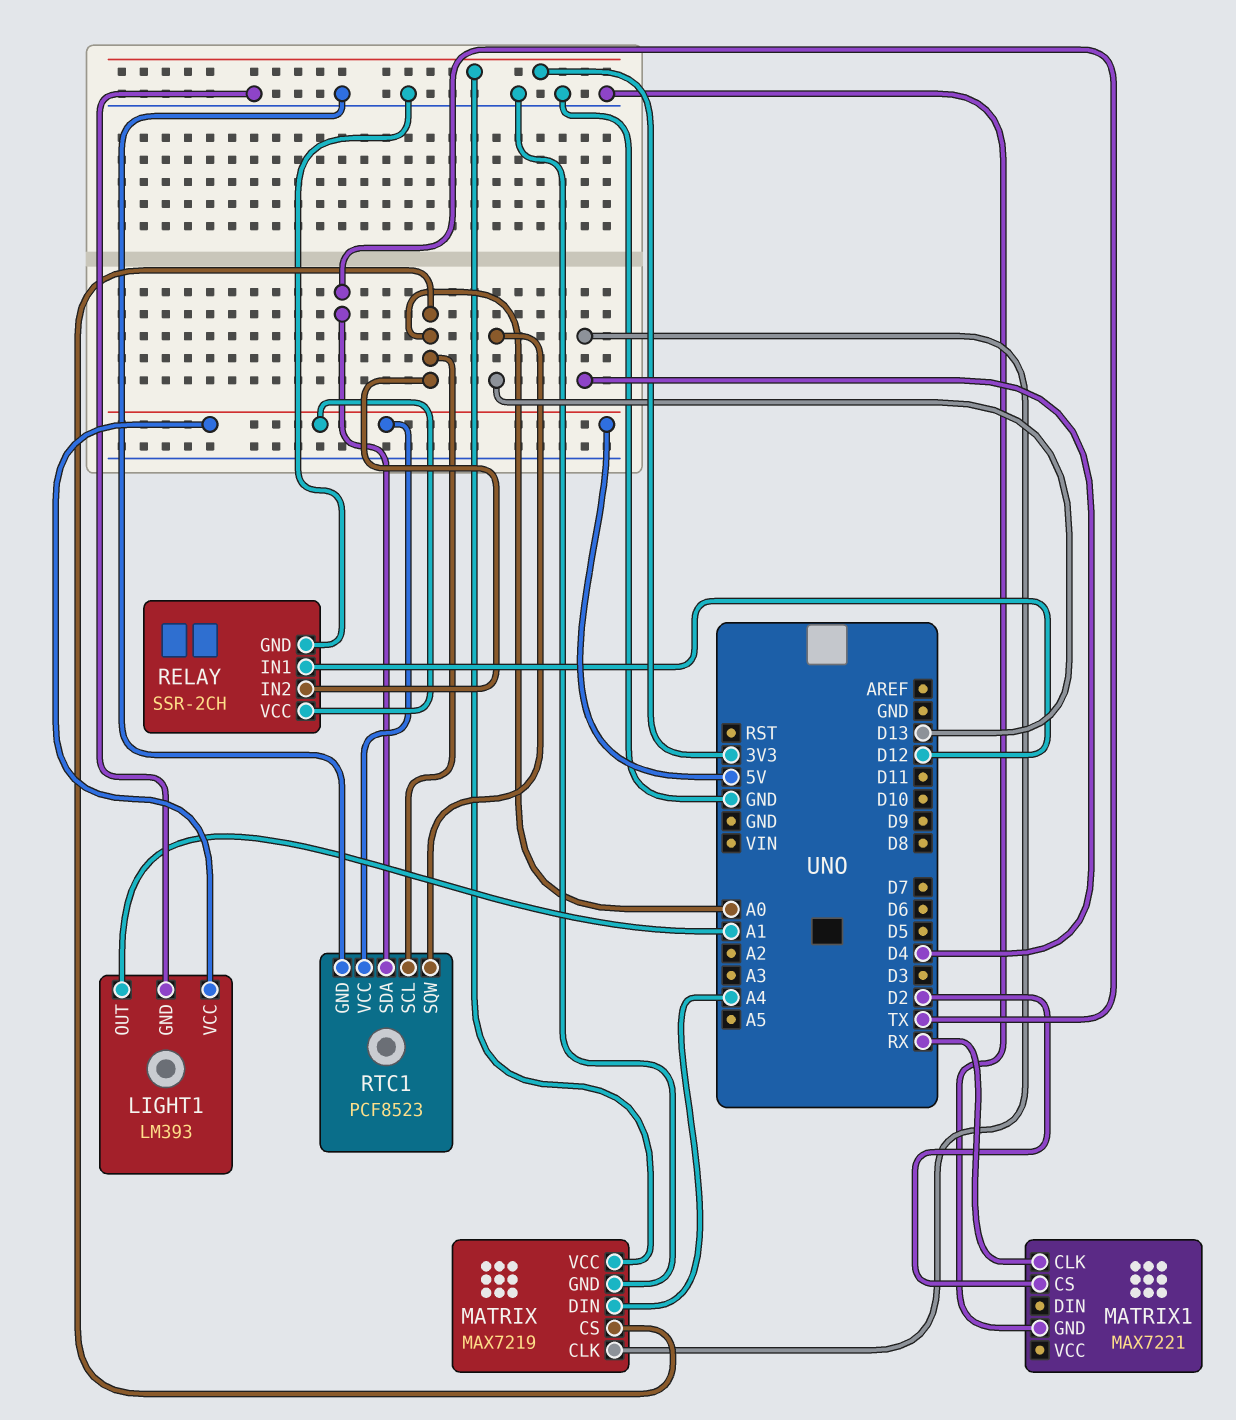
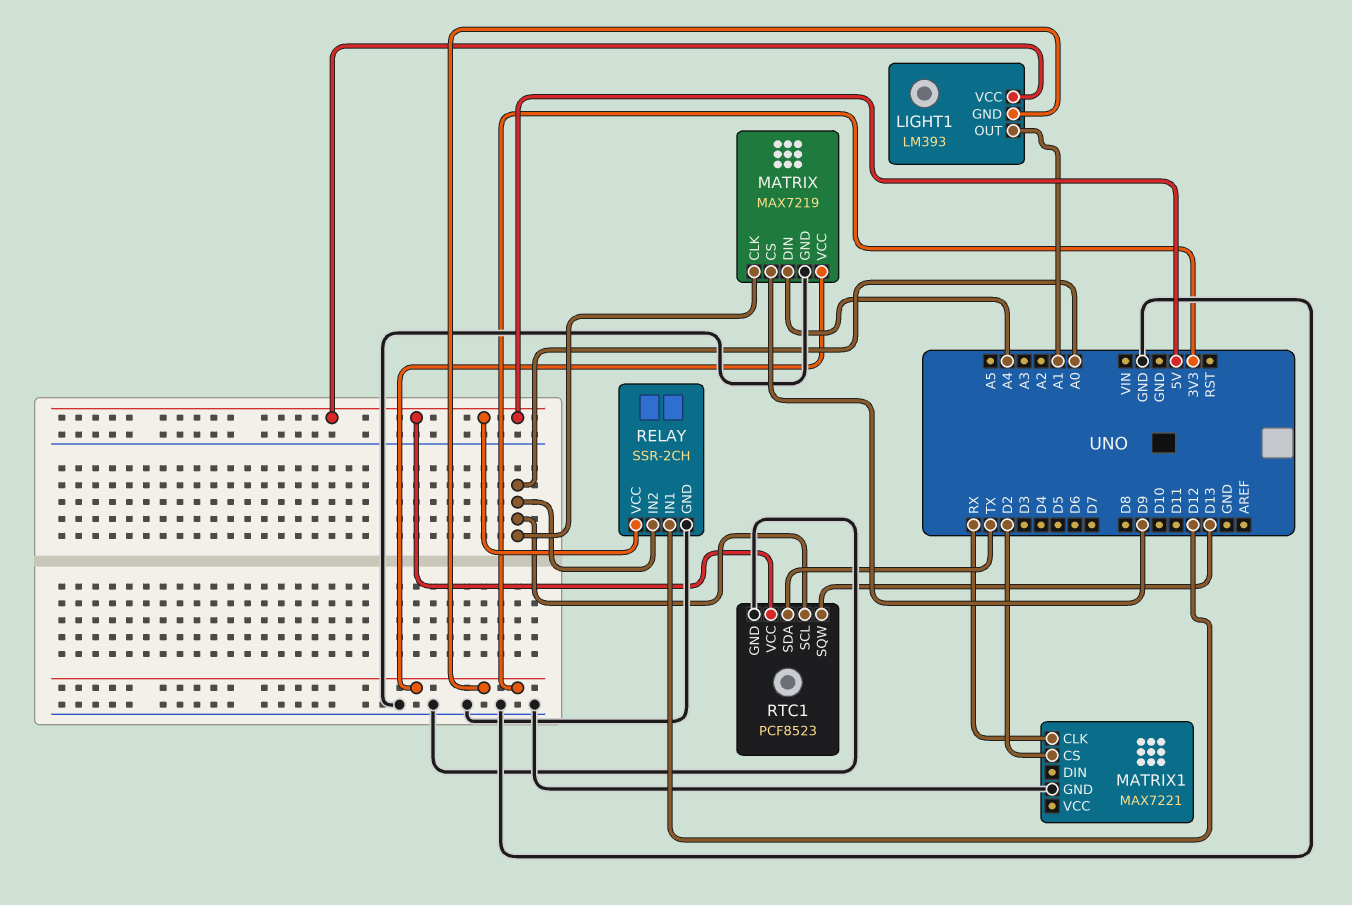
LIGHT1 pin GND: GND -> 3V3
MATRIX pin CLK: D4 -> A0
MATRIX pin CS: A0 -> D9

